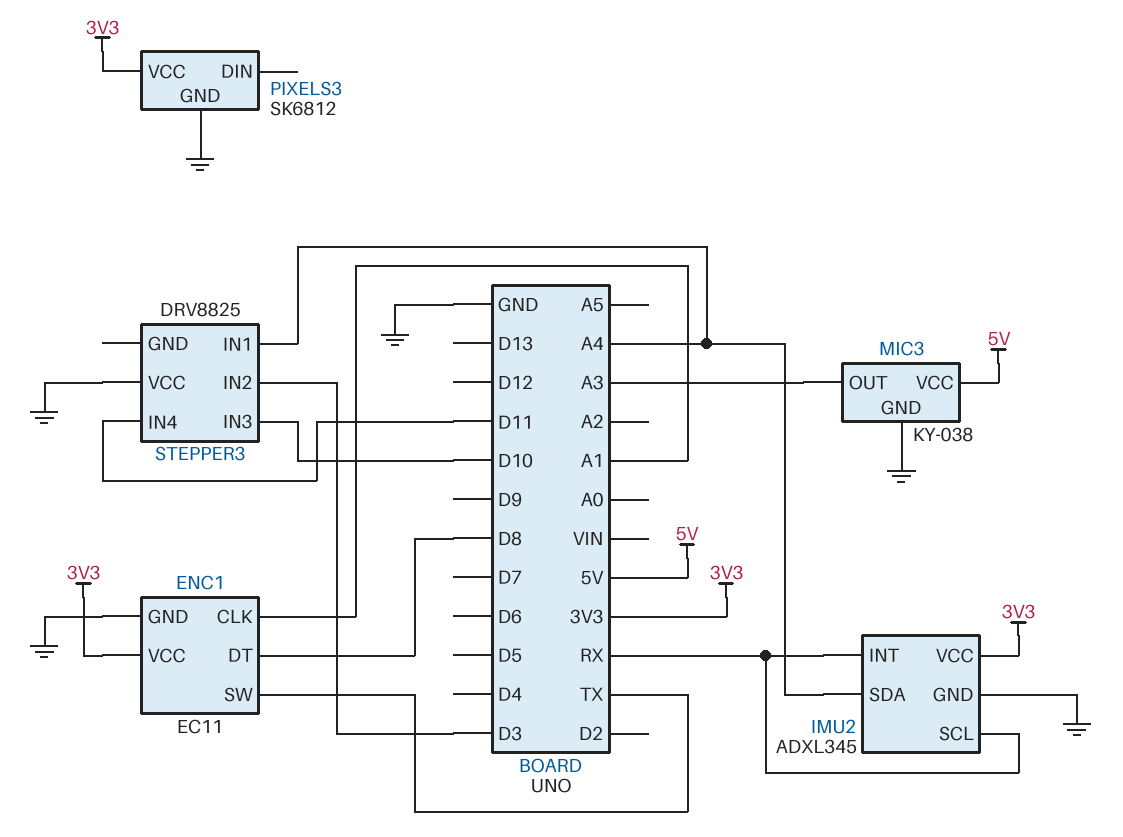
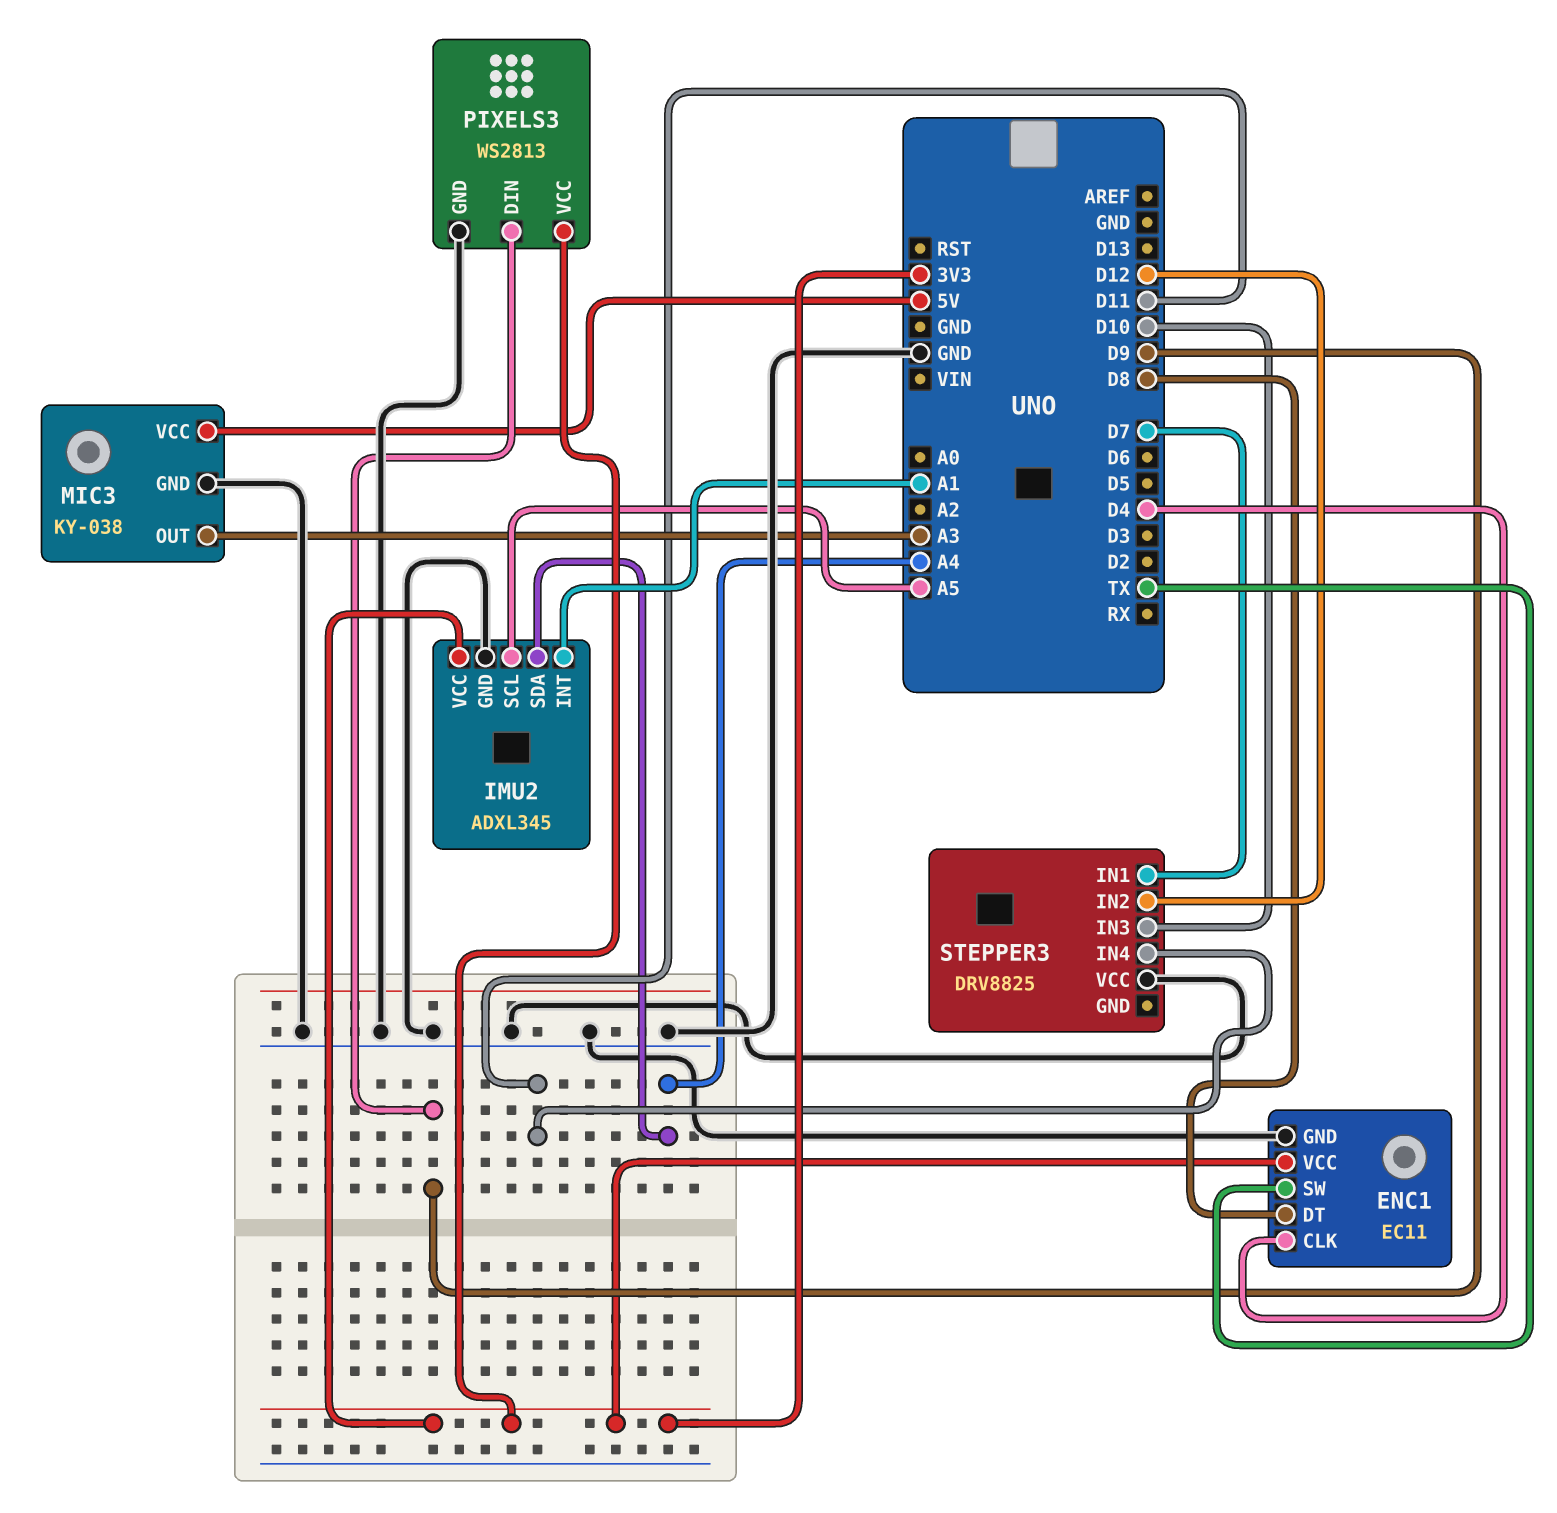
ENC1 pin CLK: A1 -> D4
IMU2 pin INT: RX -> A1
IMU2 pin SCL: RX -> A5
PIXELS3: SK6812 -> WS2813
PIXELS3 pin DIN: none -> D9
STEPPER3 pin IN1: A4 -> D7
STEPPER3 pin IN2: D3 -> D12

